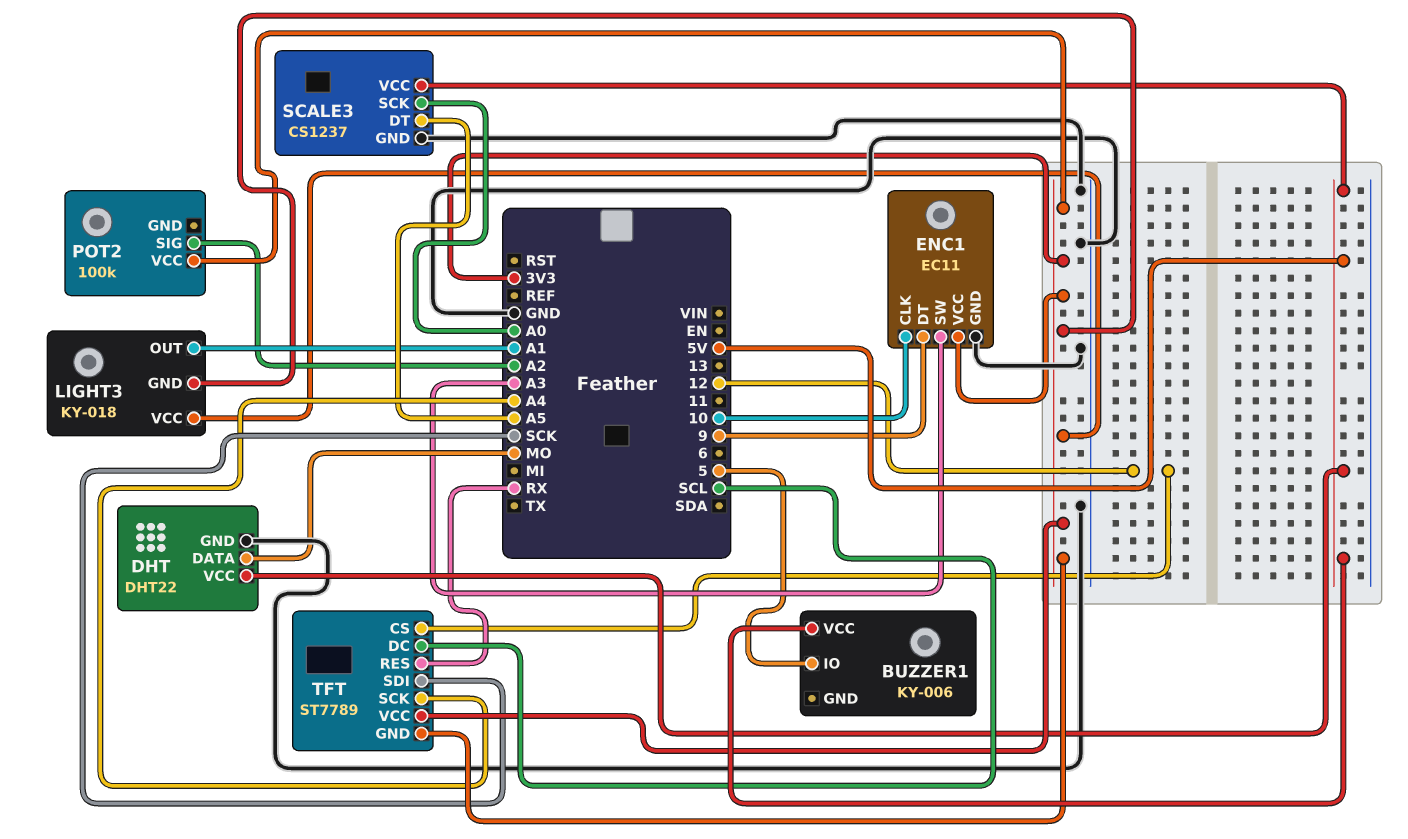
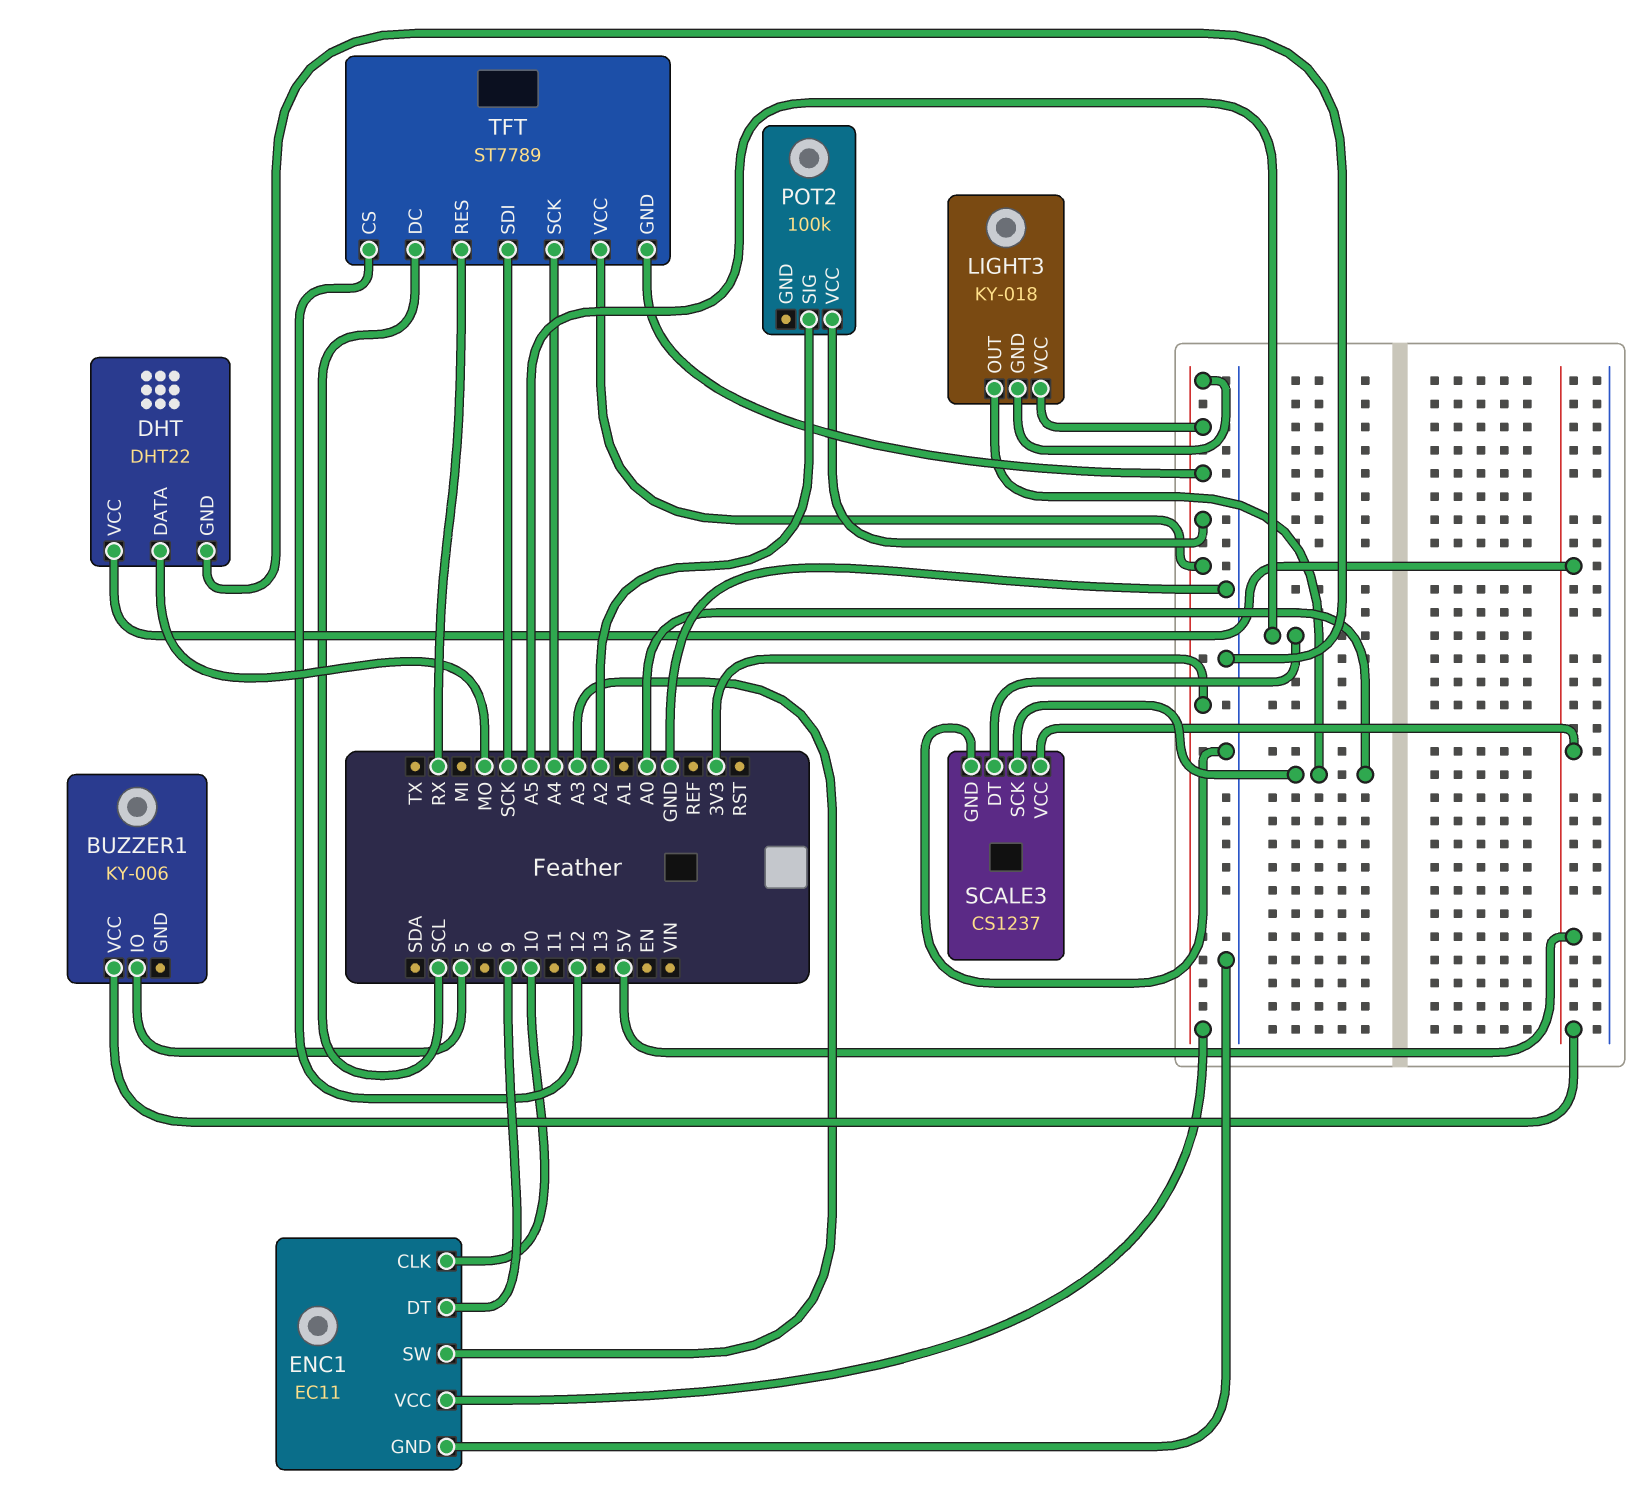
LIGHT3 pin OUT: A1 -> A0

